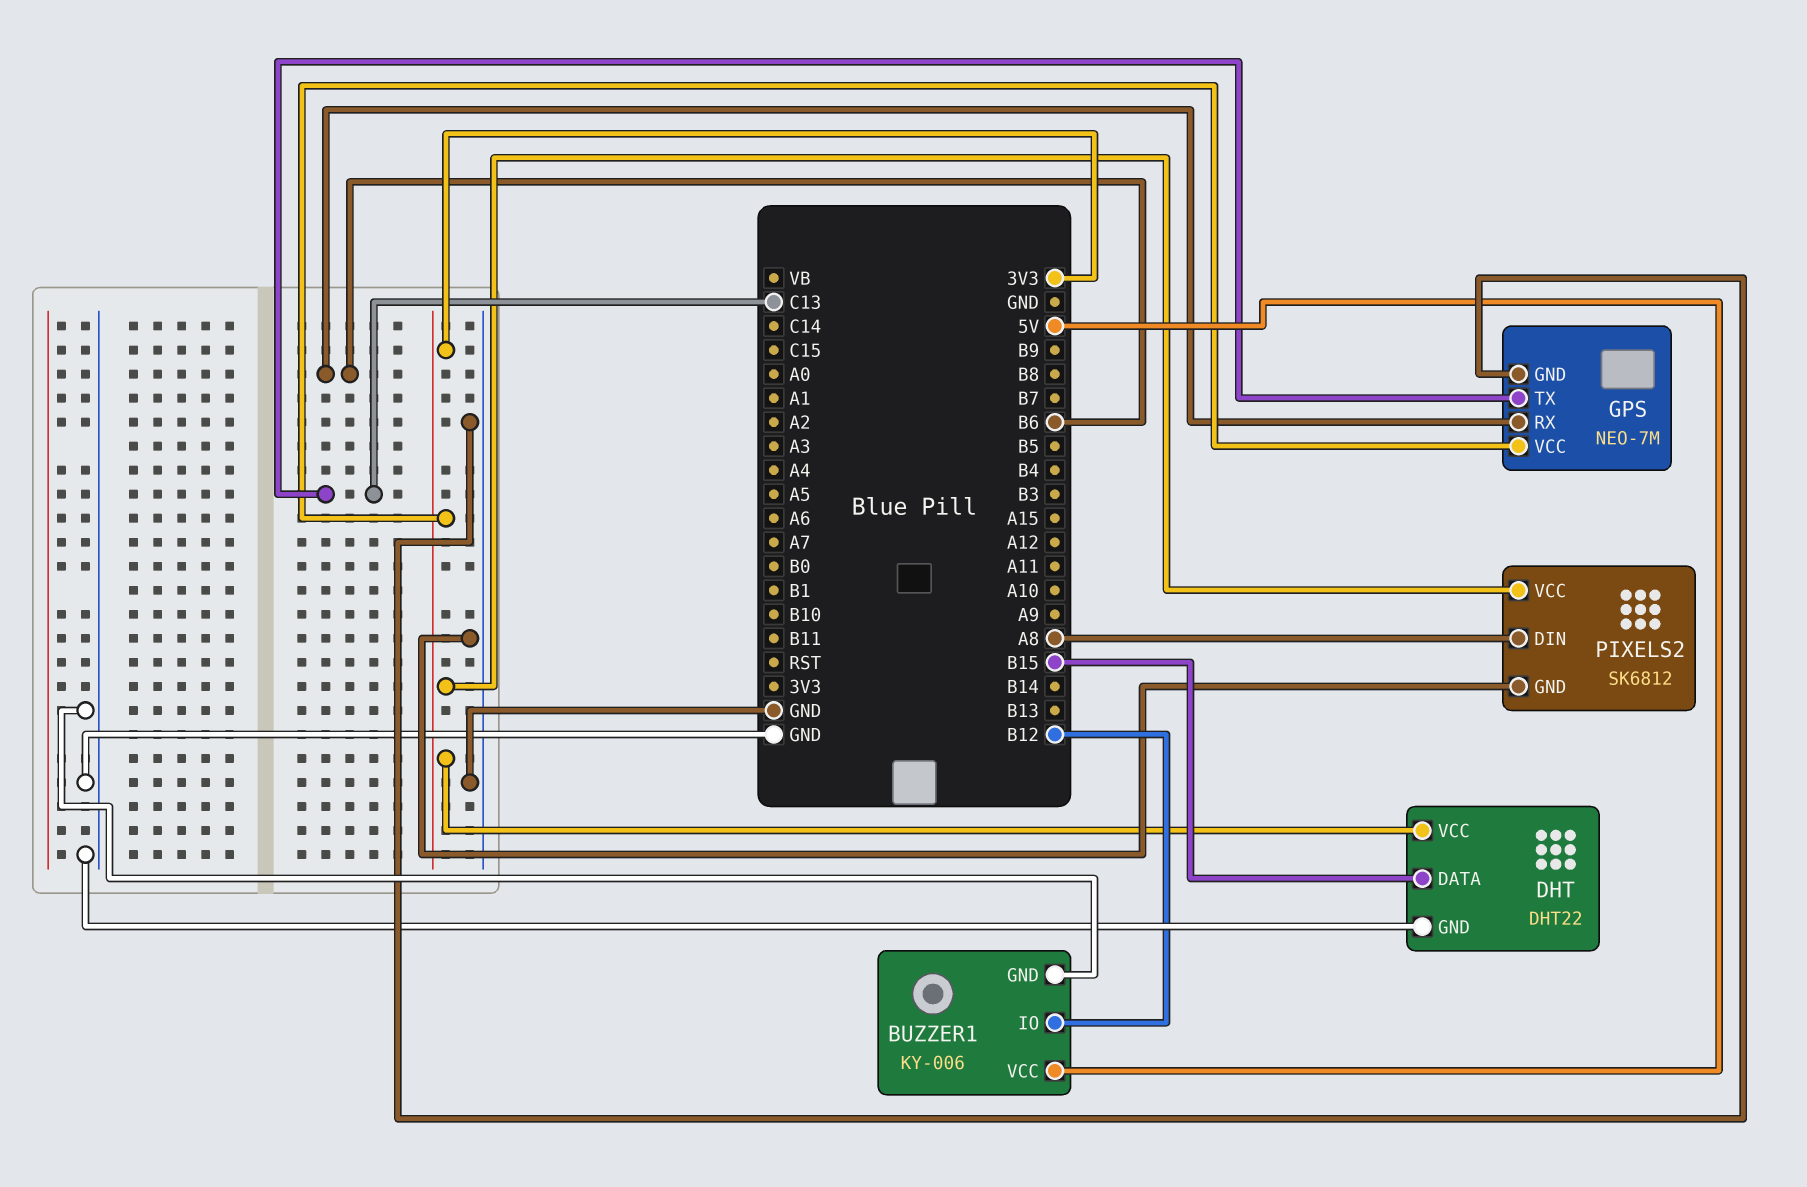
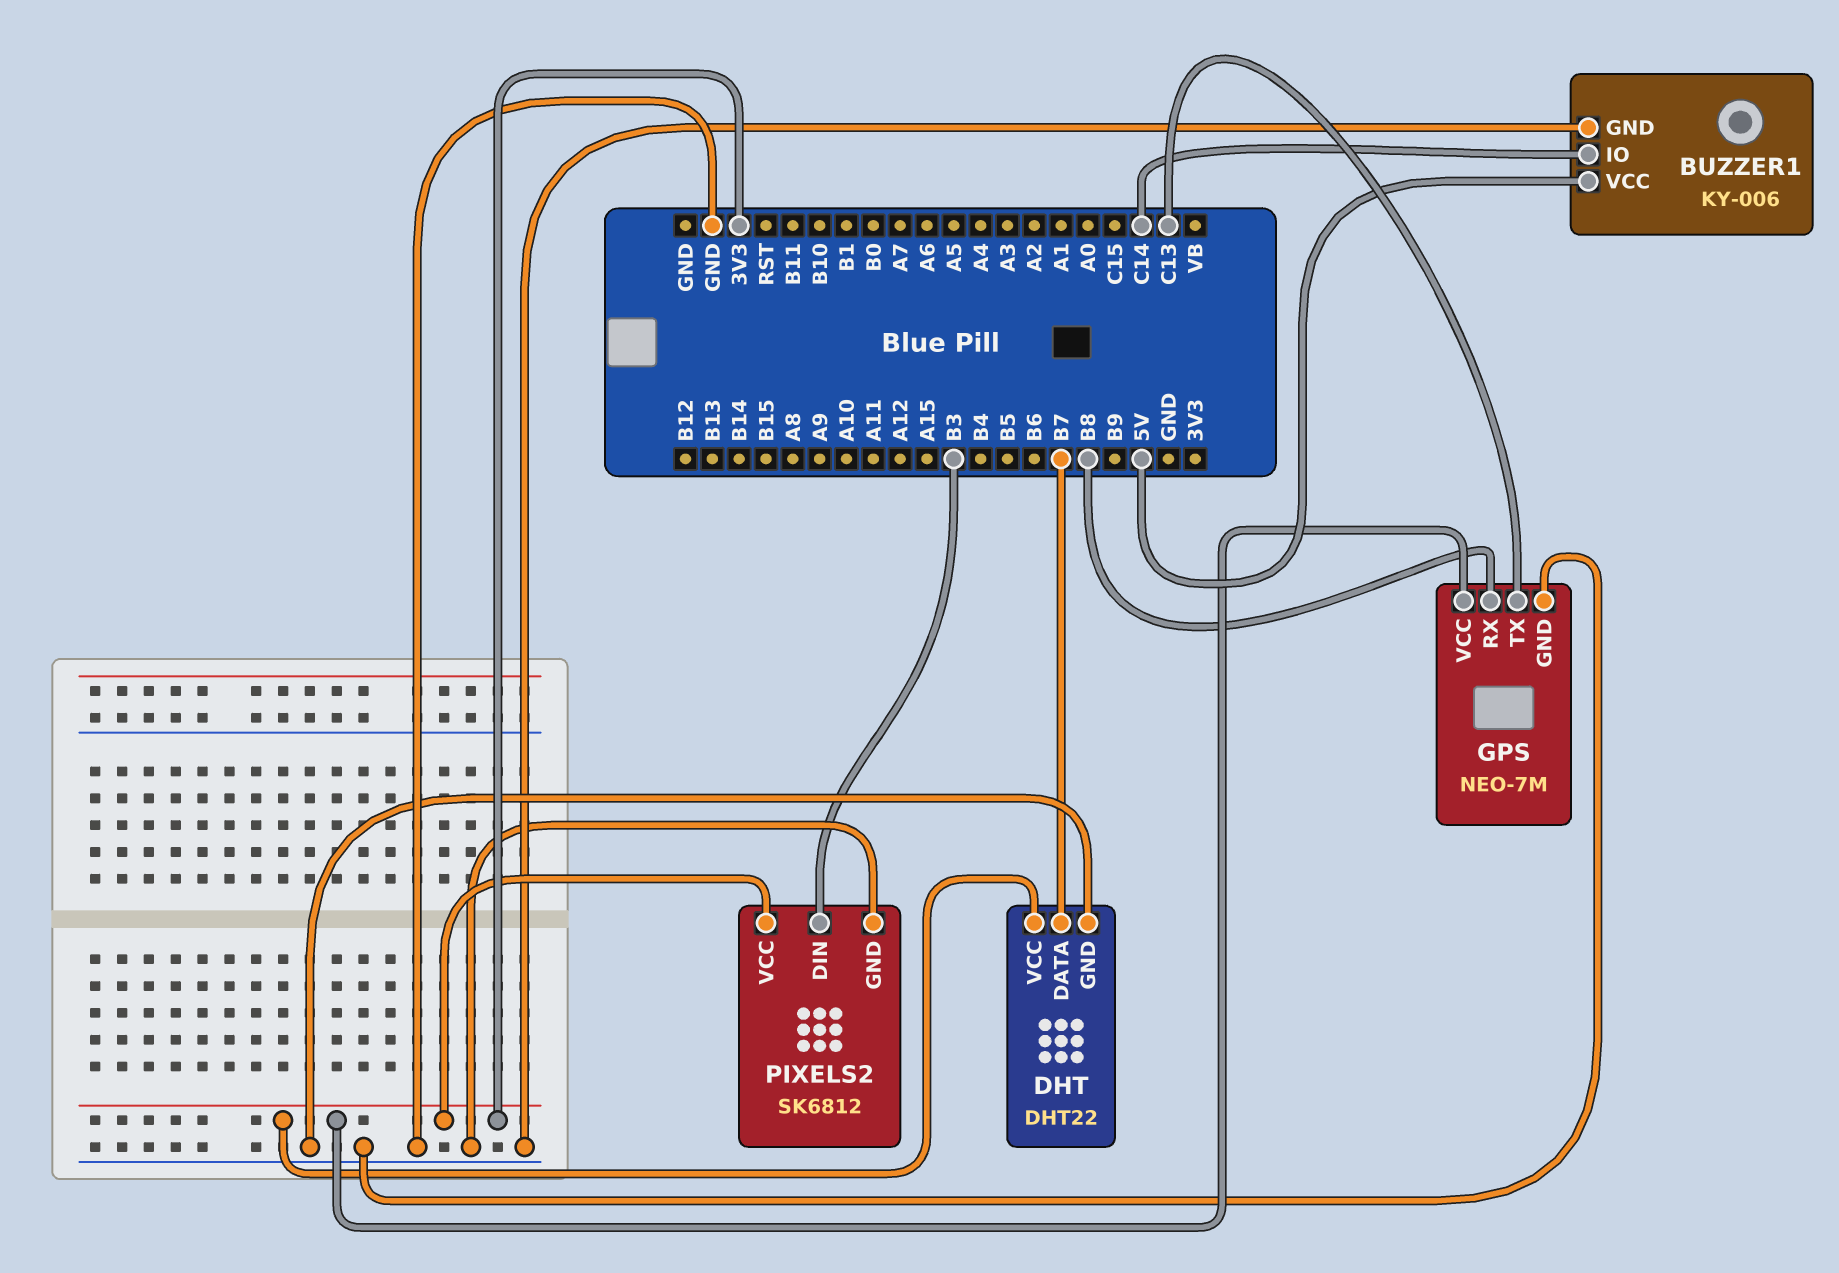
BUZZER1 pin IO: B12 -> C14
DHT pin DATA: B15 -> B7
GPS pin RX: B6 -> B8
PIXELS2 pin DIN: A8 -> B3

